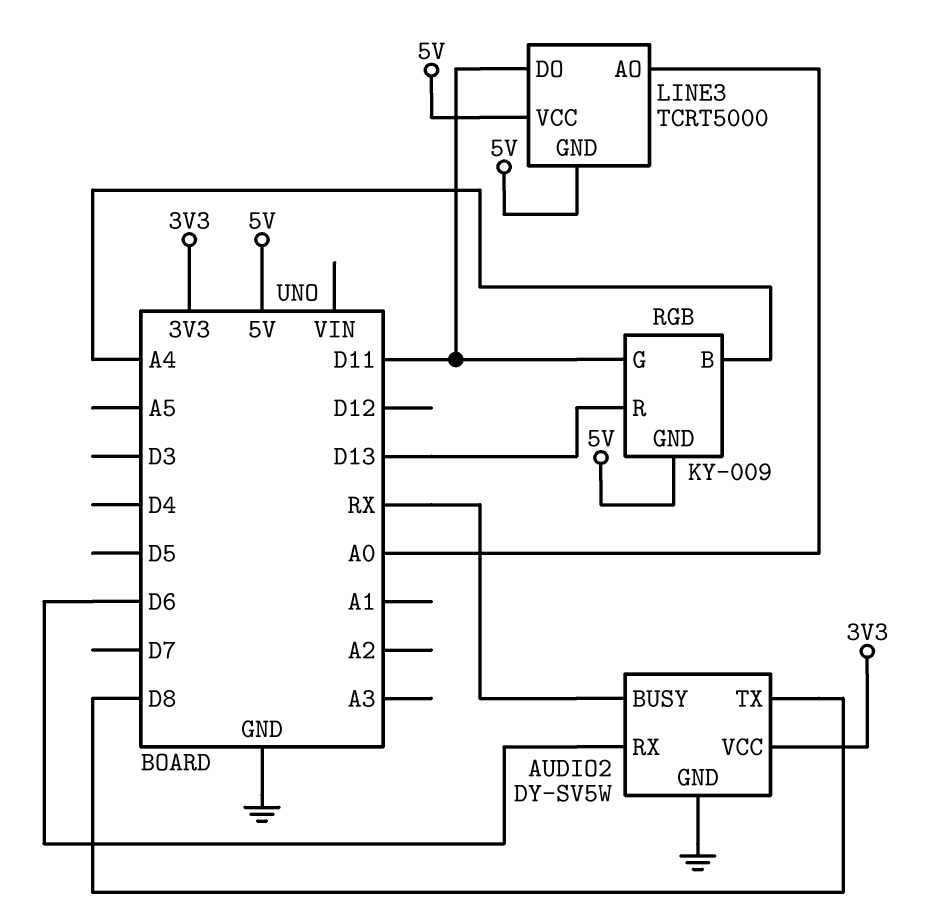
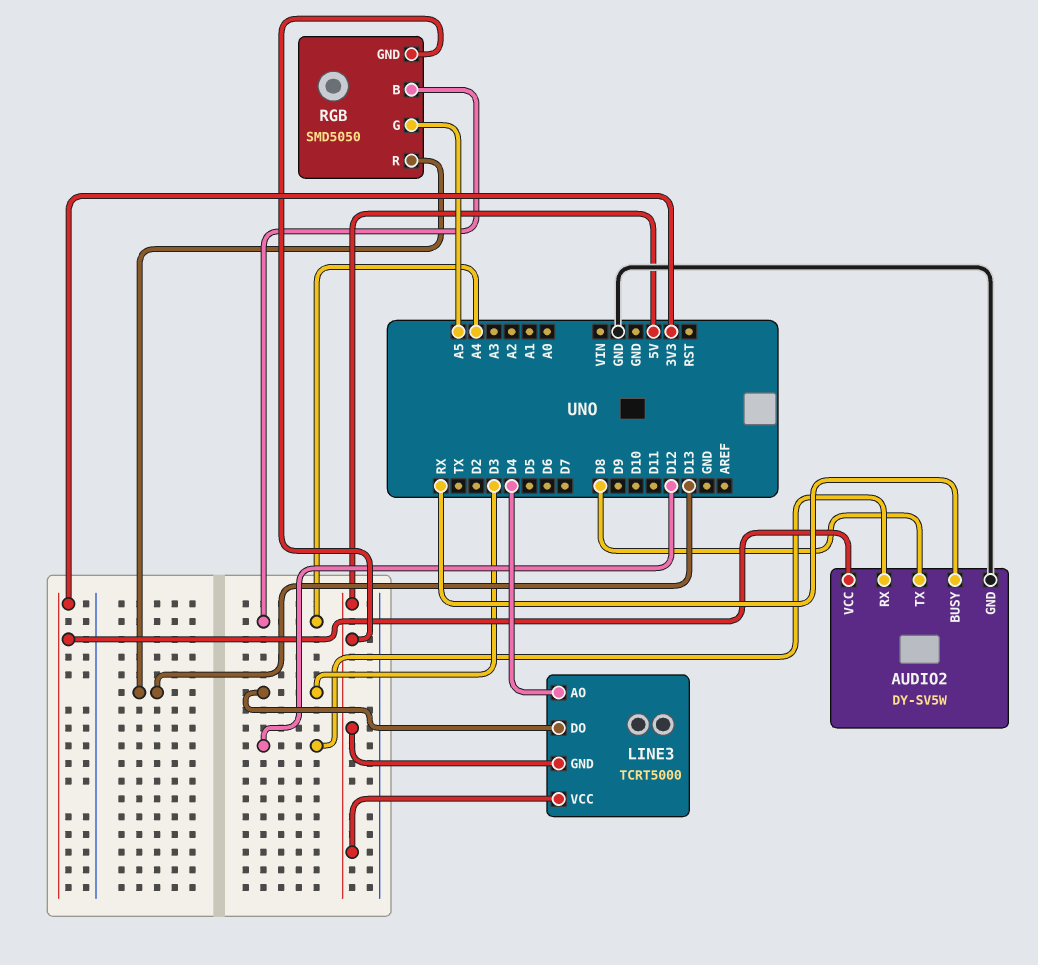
AUDIO2 pin RX: D6 -> D12
LINE3 pin AO: A0 -> D4
LINE3 pin DO: D11 -> D3
RGB: KY-009 -> SMD5050
RGB pin G: D11 -> A5

